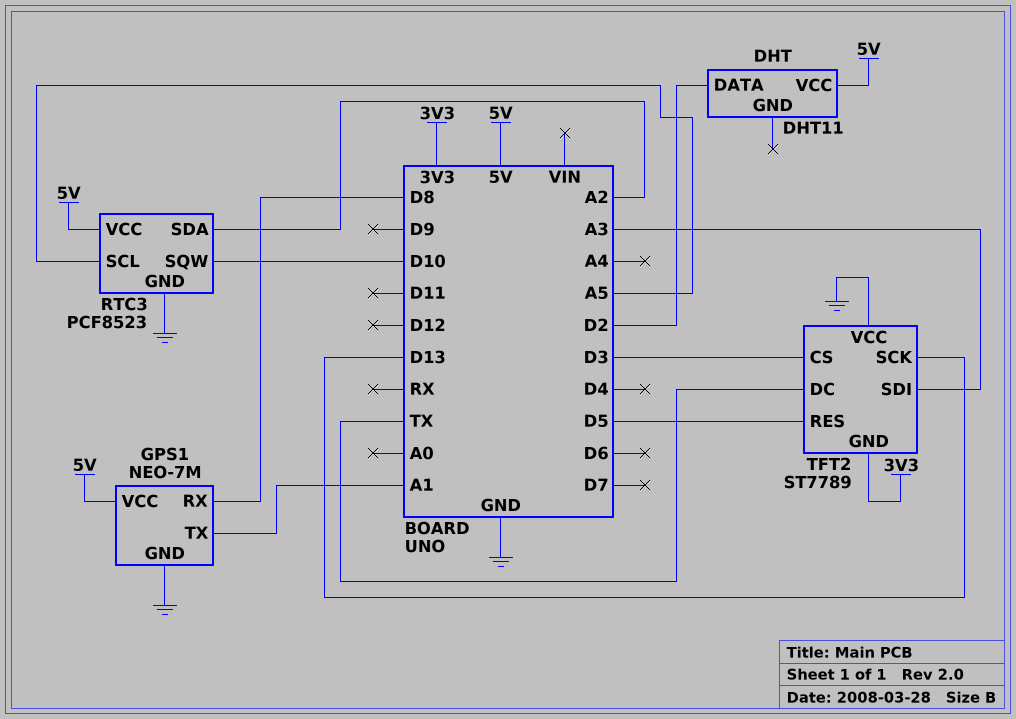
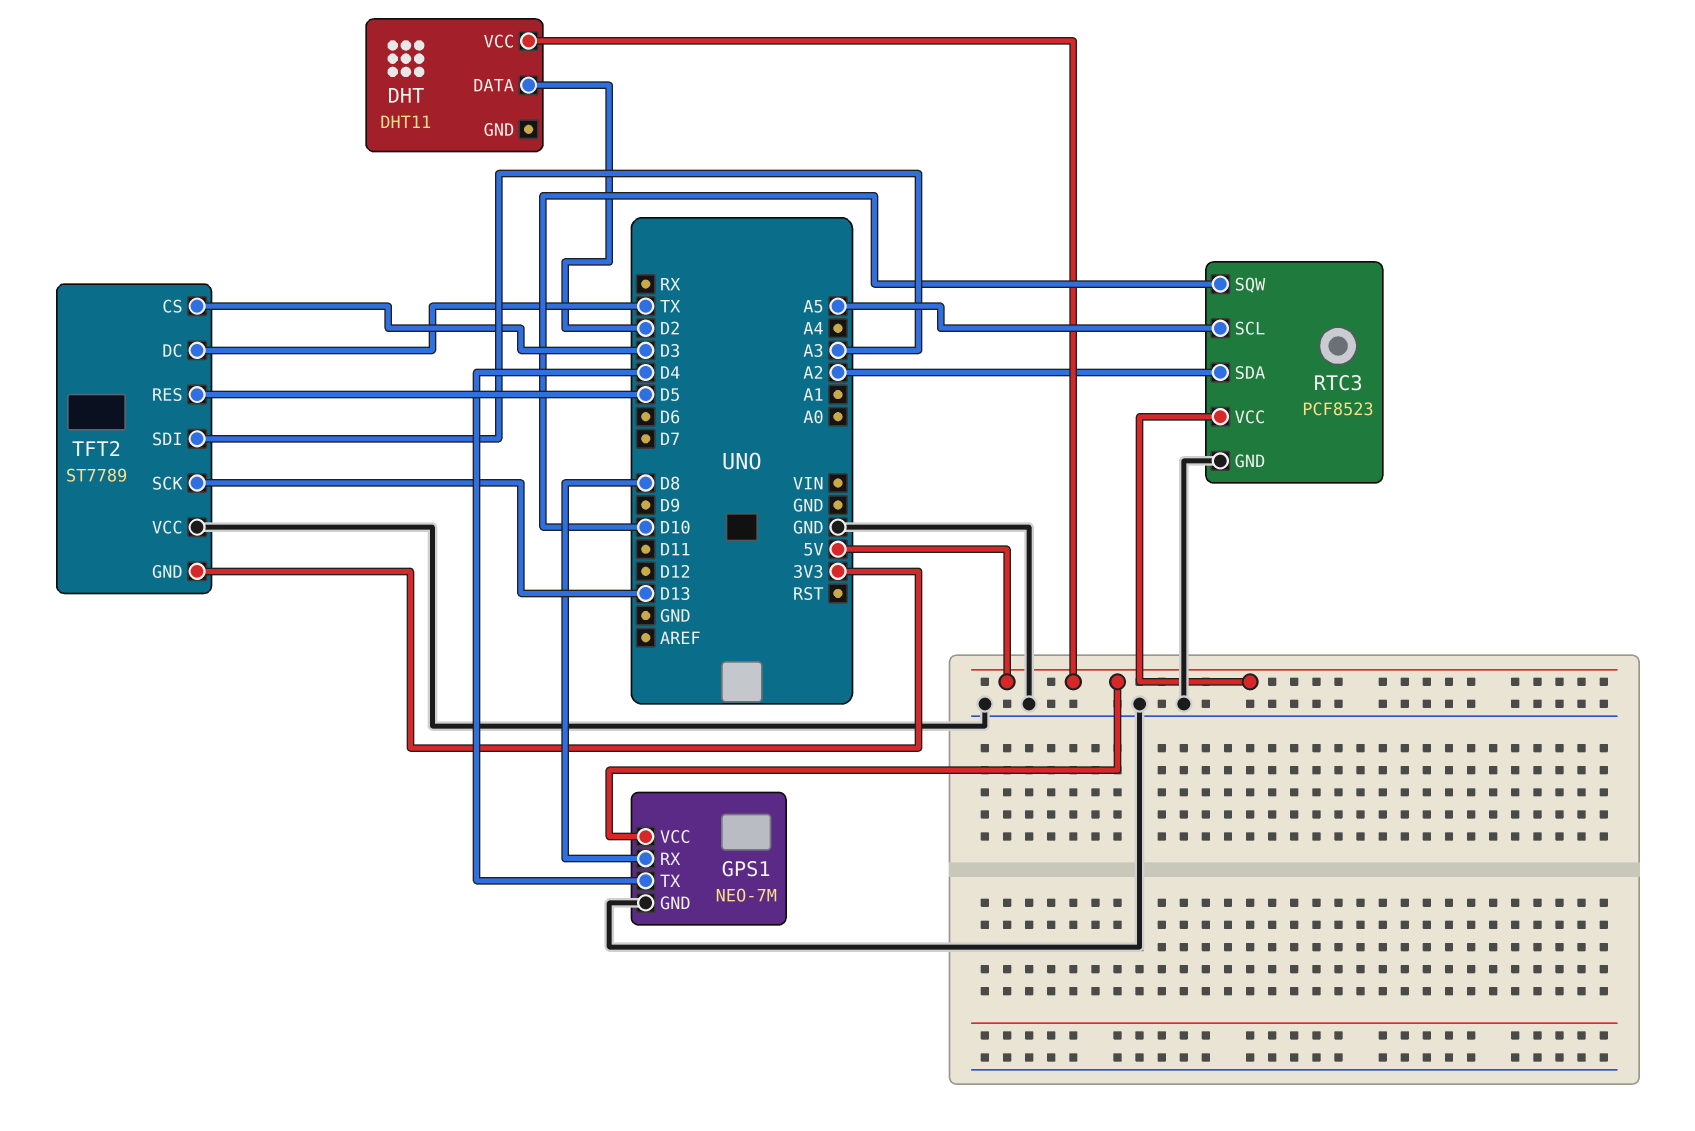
GPS1 pin TX: A1 -> D4

